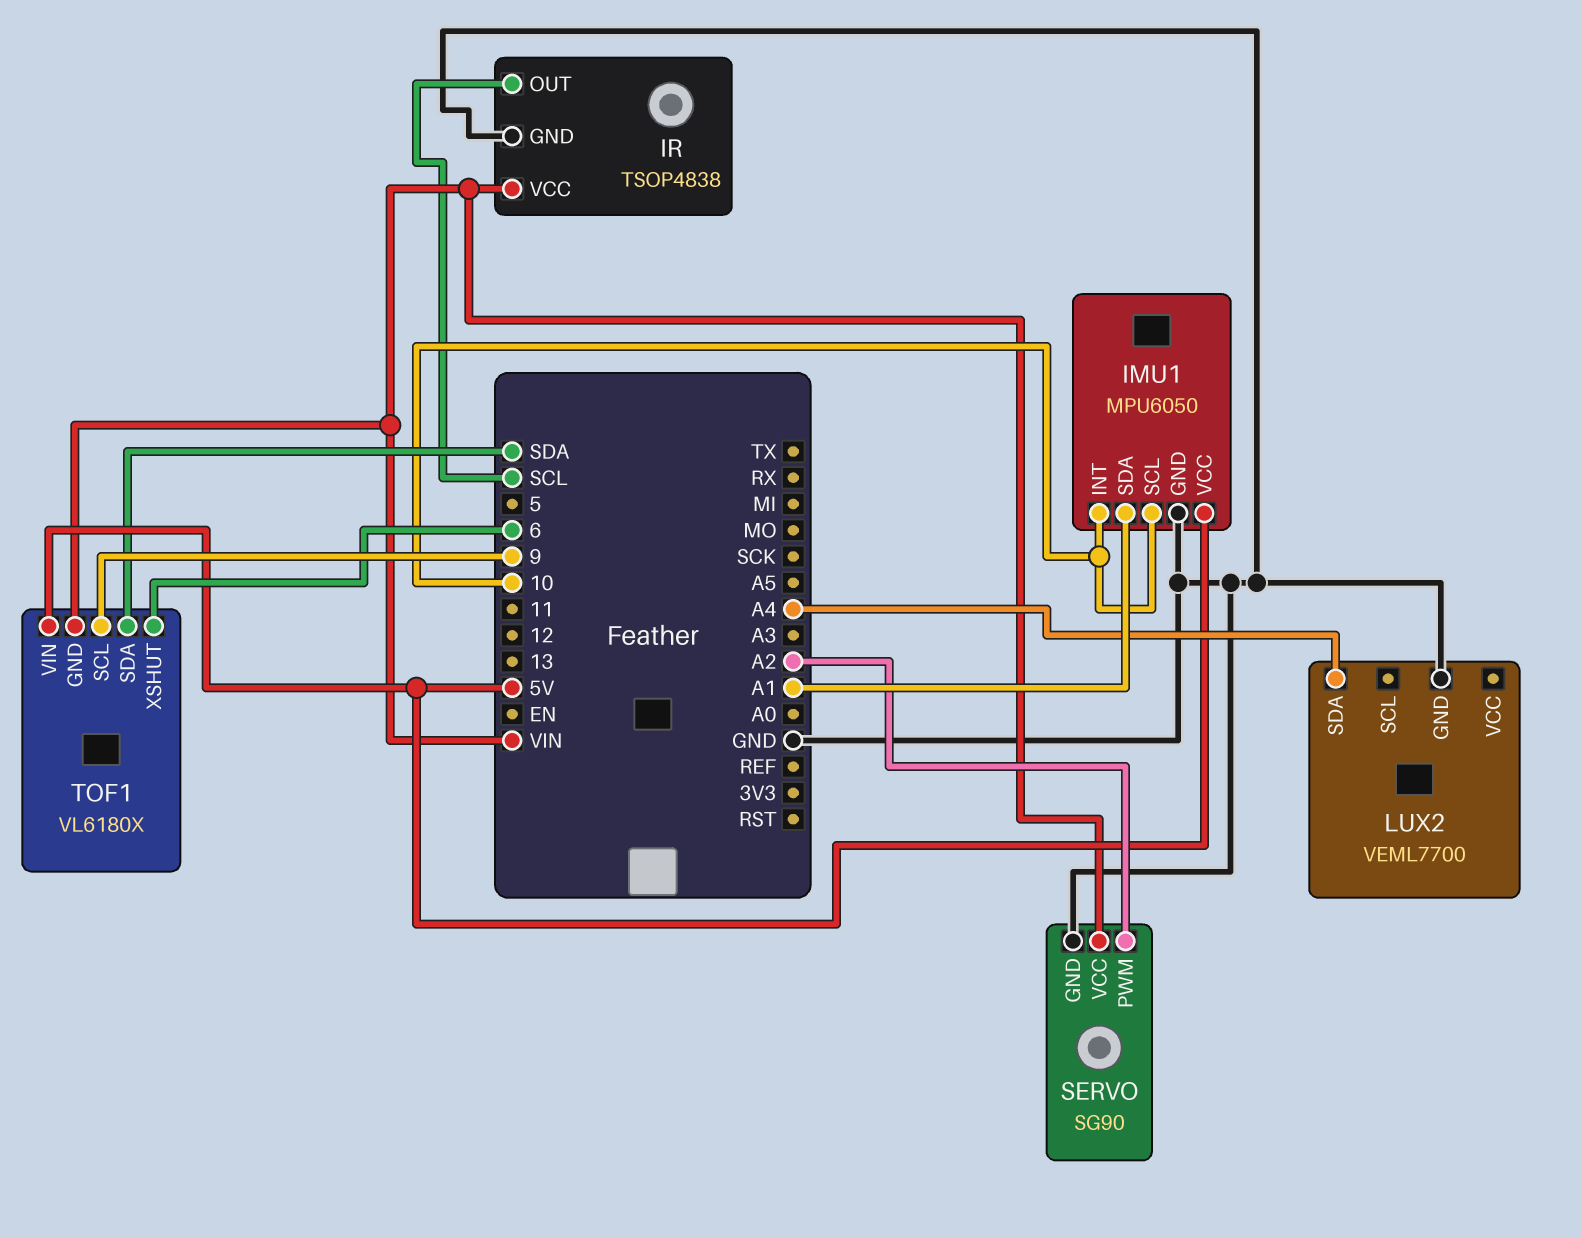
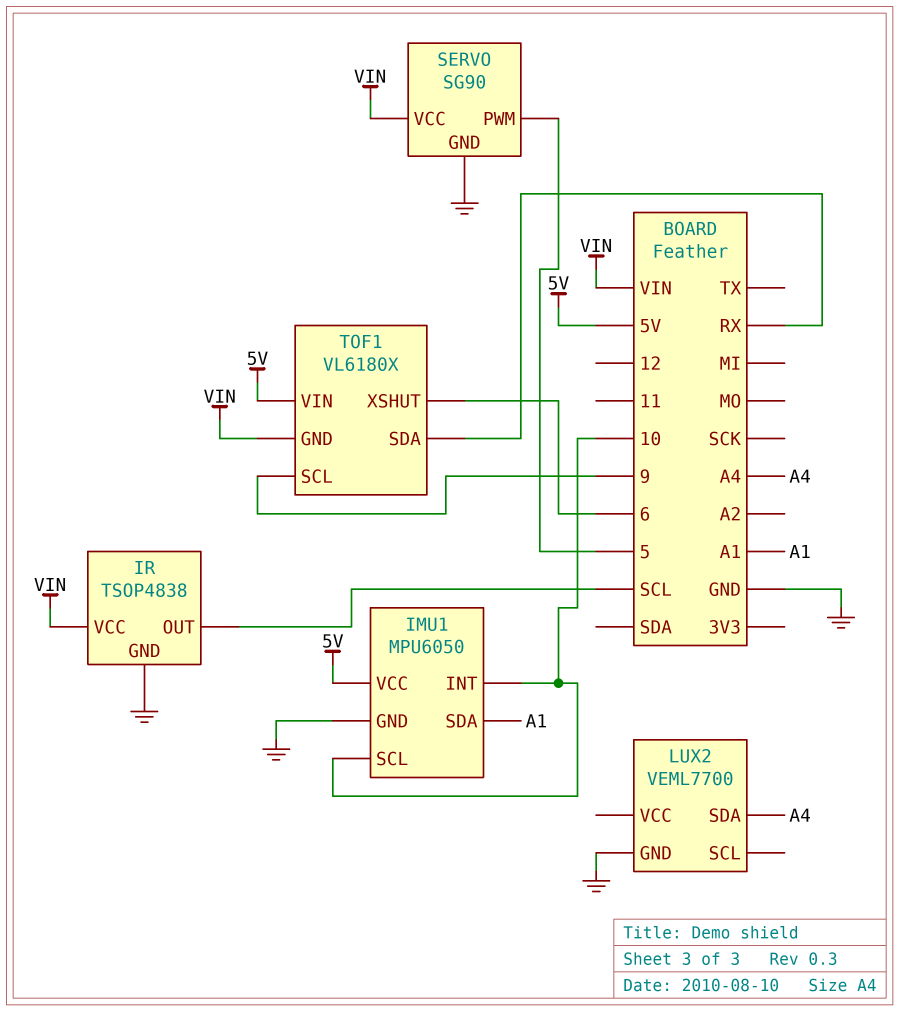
SERVO pin PWM: A2 -> 5
TOF1 pin SDA: SDA -> RX

